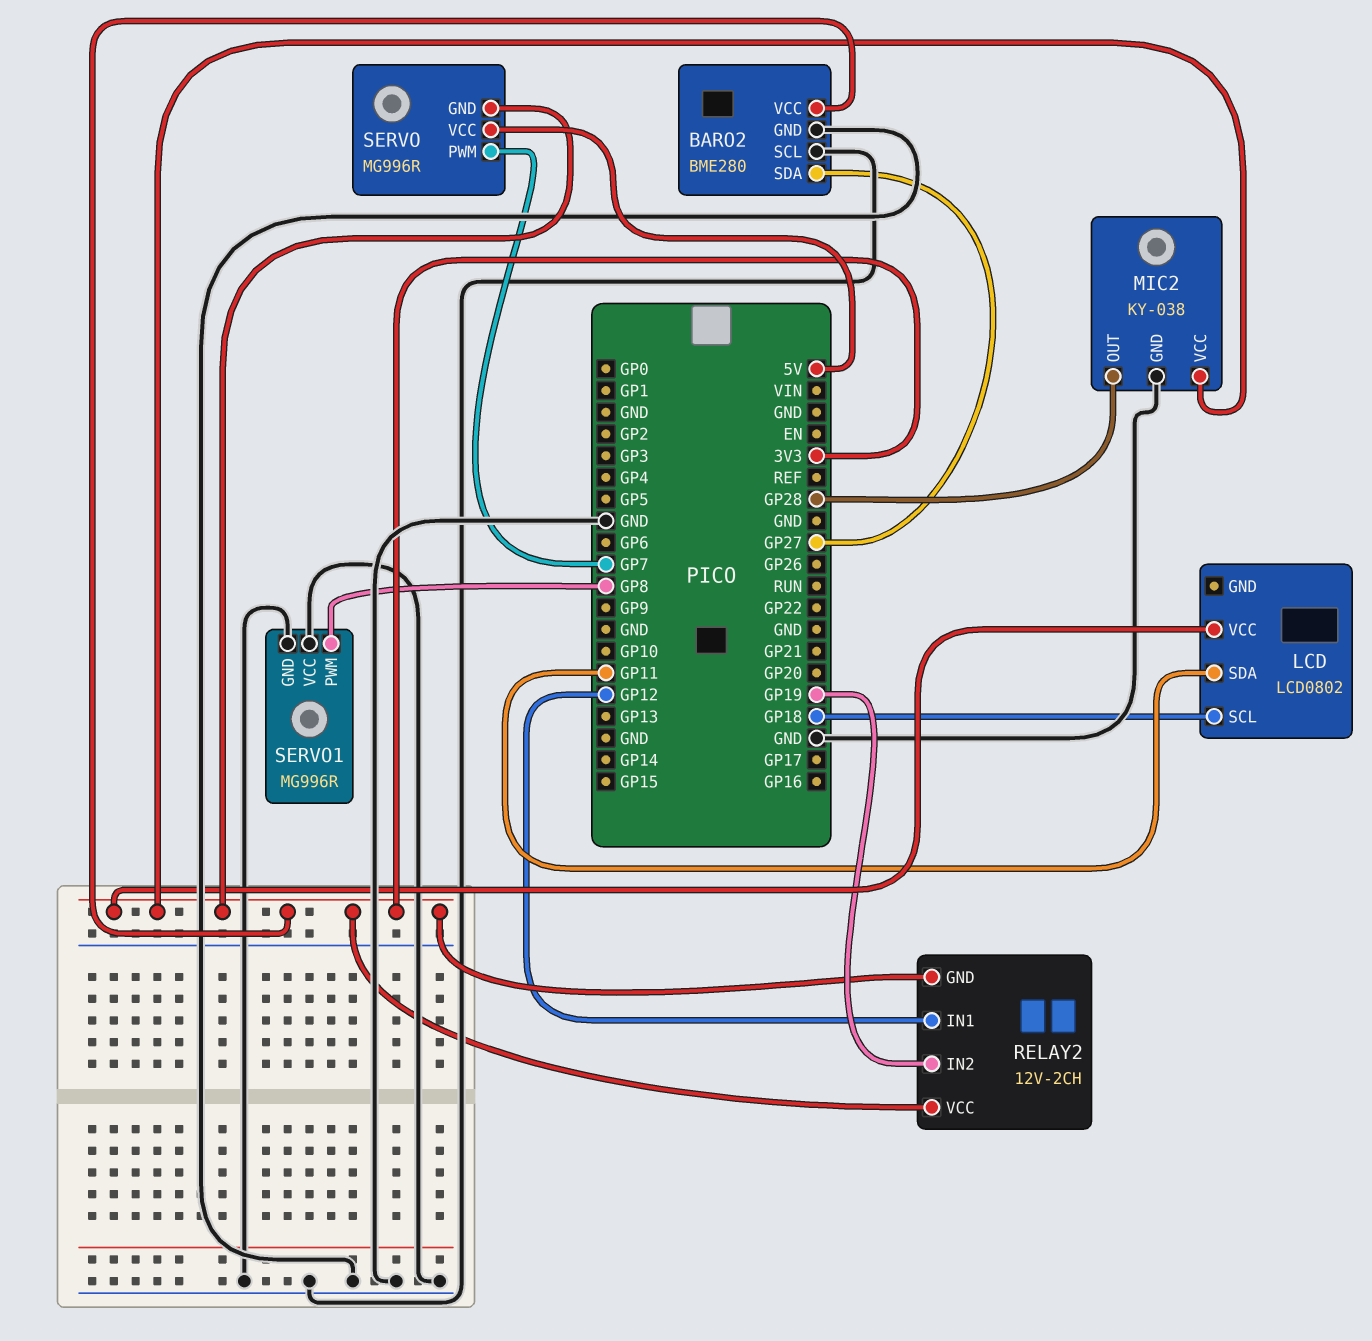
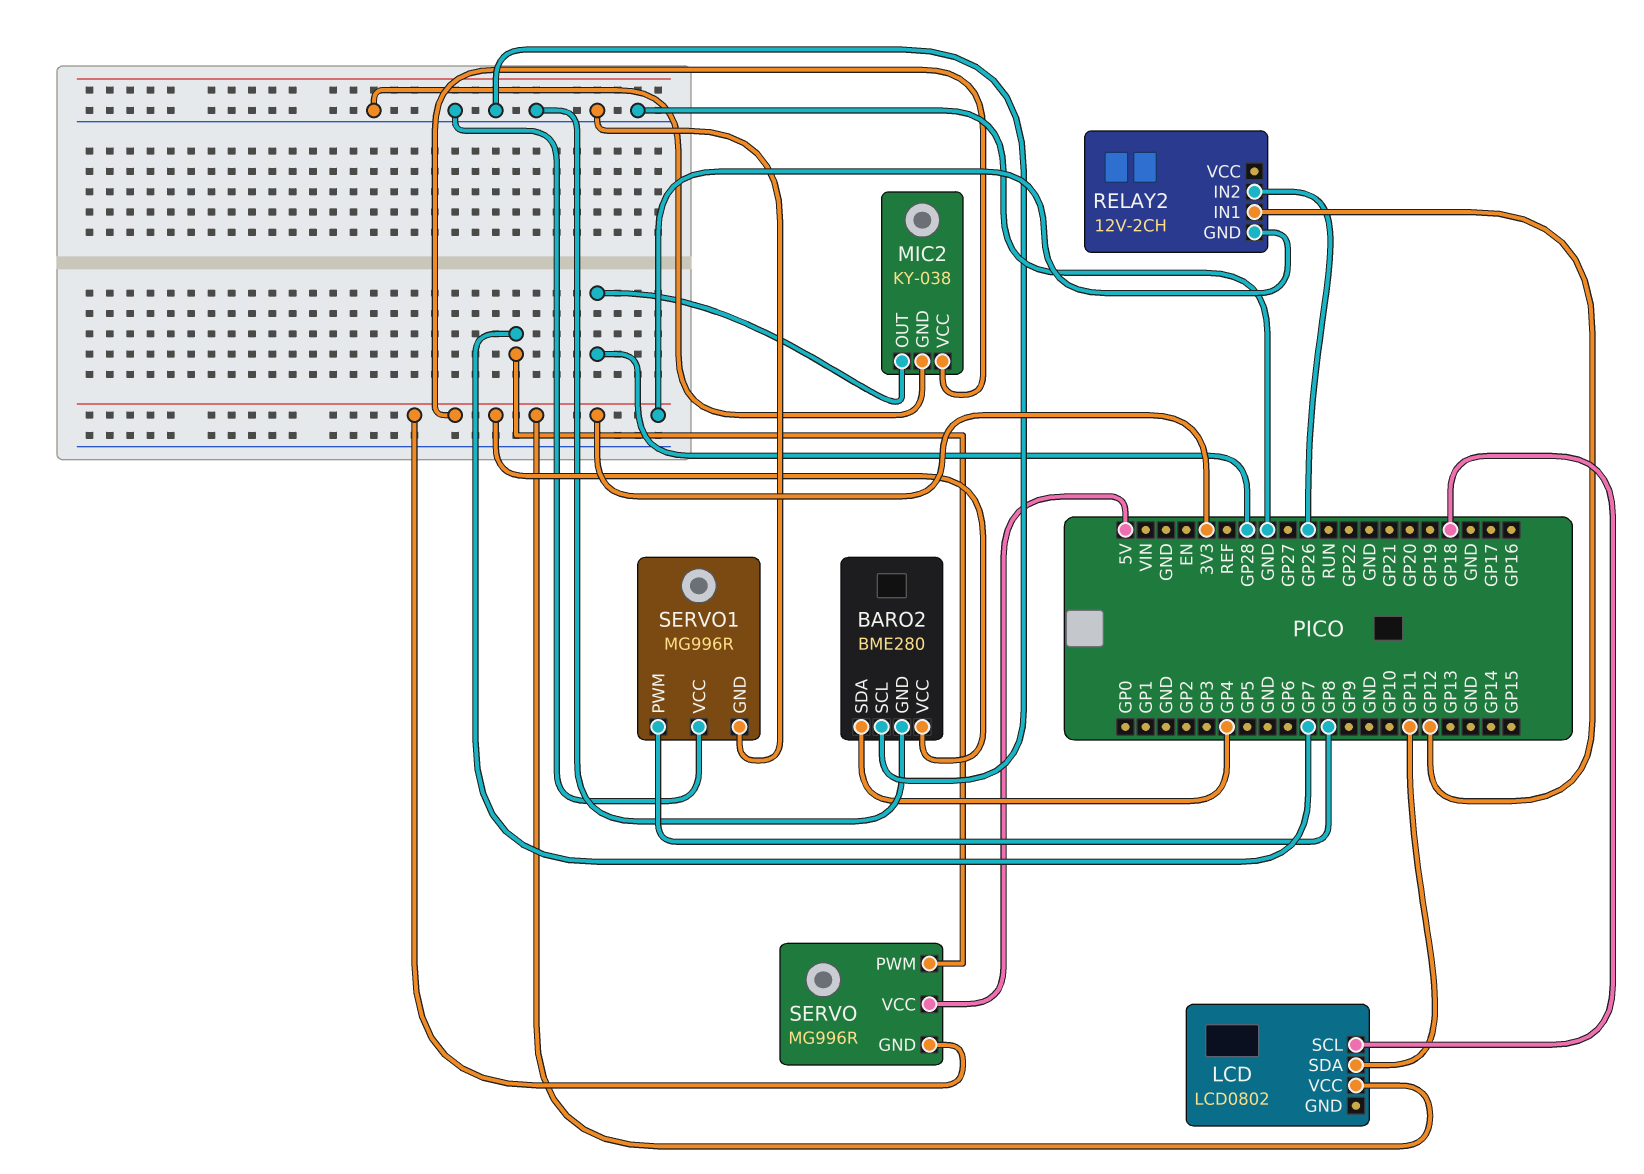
BARO2 pin SDA: GP27 -> GP4
RELAY2 pin IN2: GP19 -> GP26
RELAY2 pin VCC: 3V3 -> none

